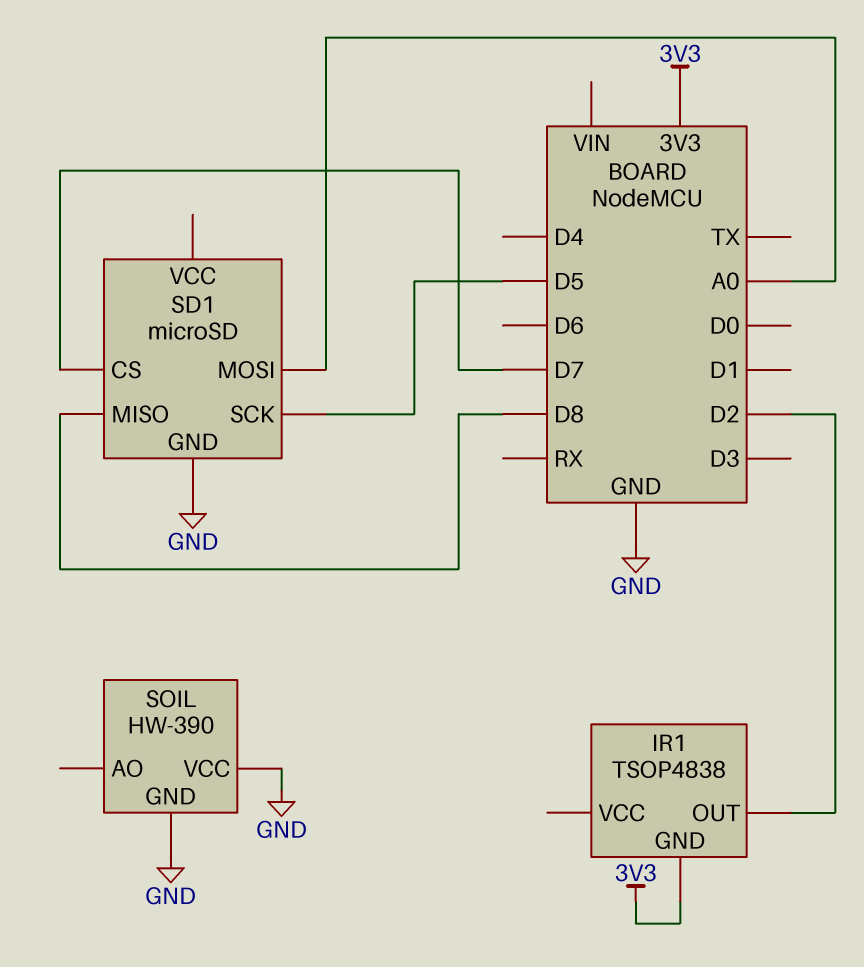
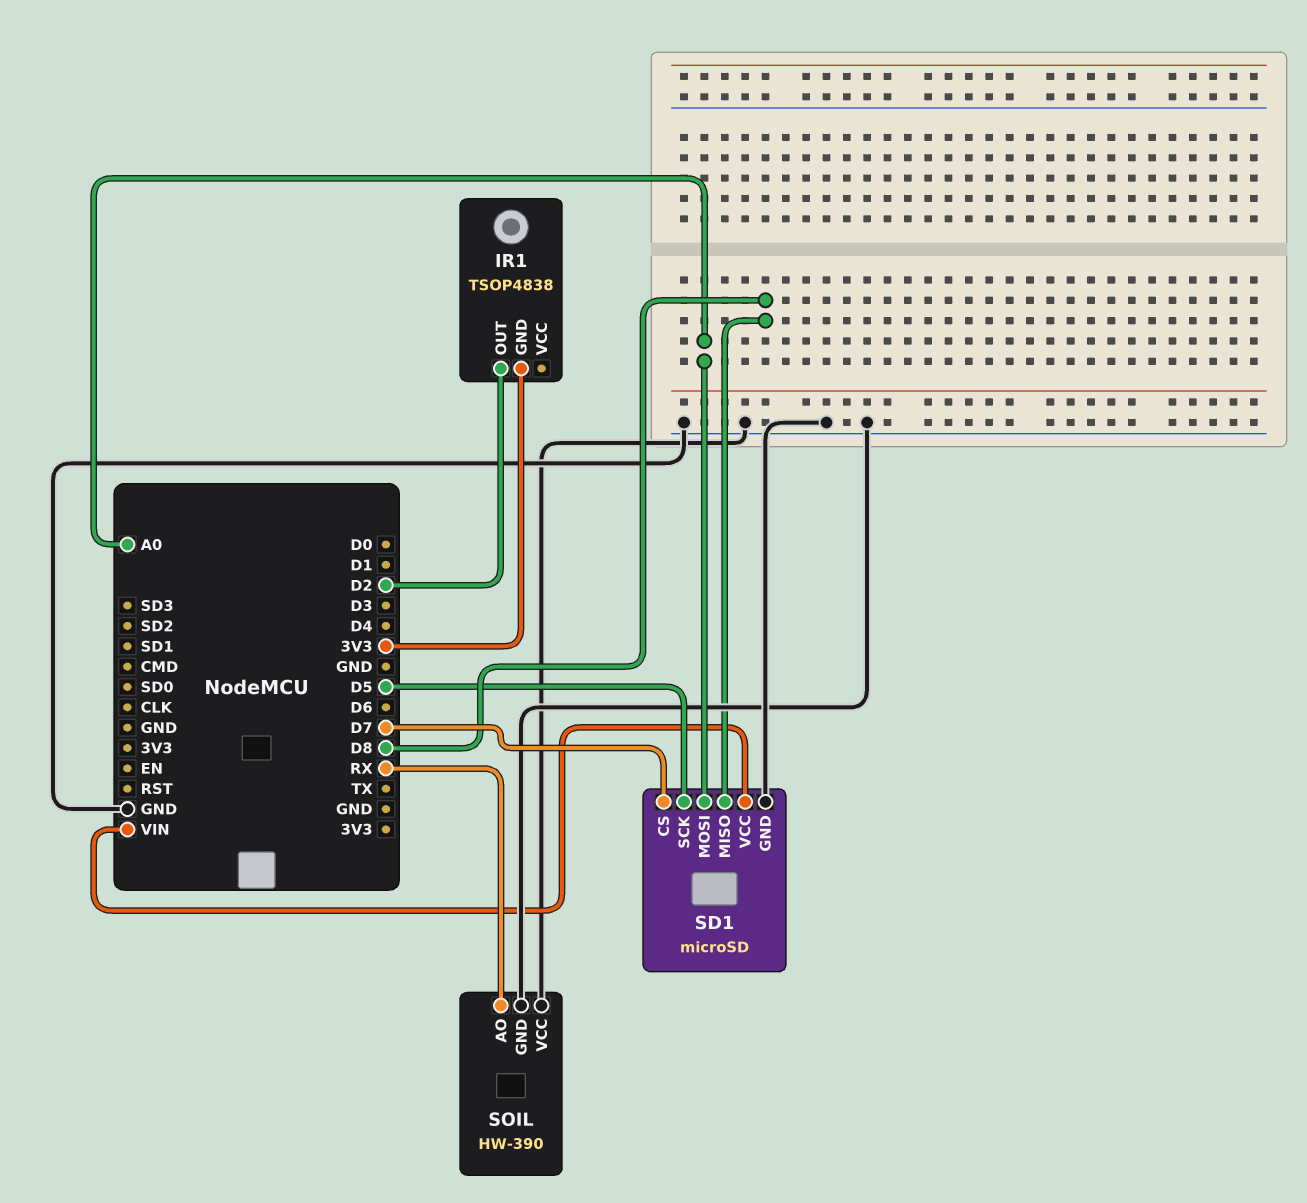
SD1 pin VCC: none -> VIN
SOIL pin AO: none -> RX

